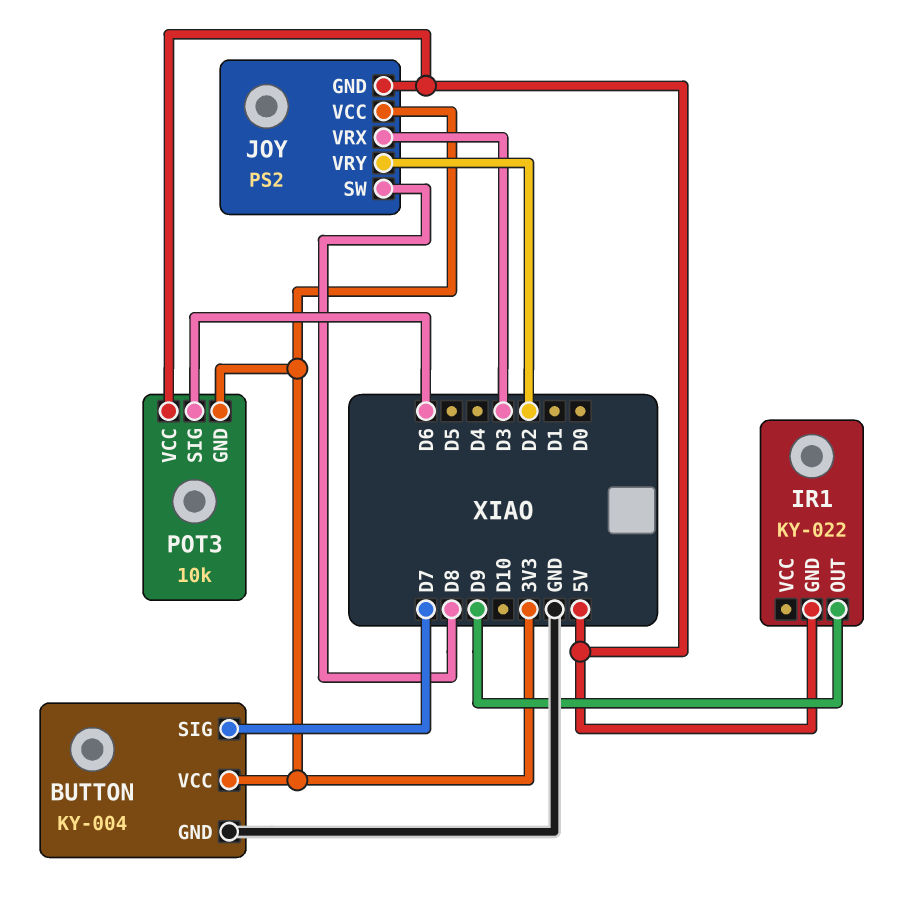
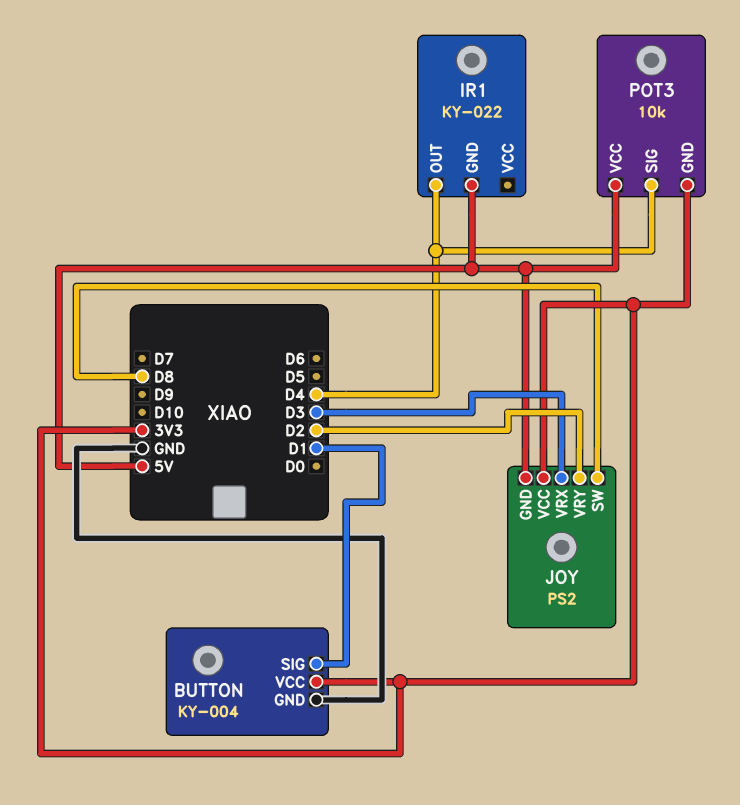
BUTTON pin SIG: D7 -> D1
IR1 pin OUT: D9 -> D4
POT3 pin SIG: D6 -> D4

